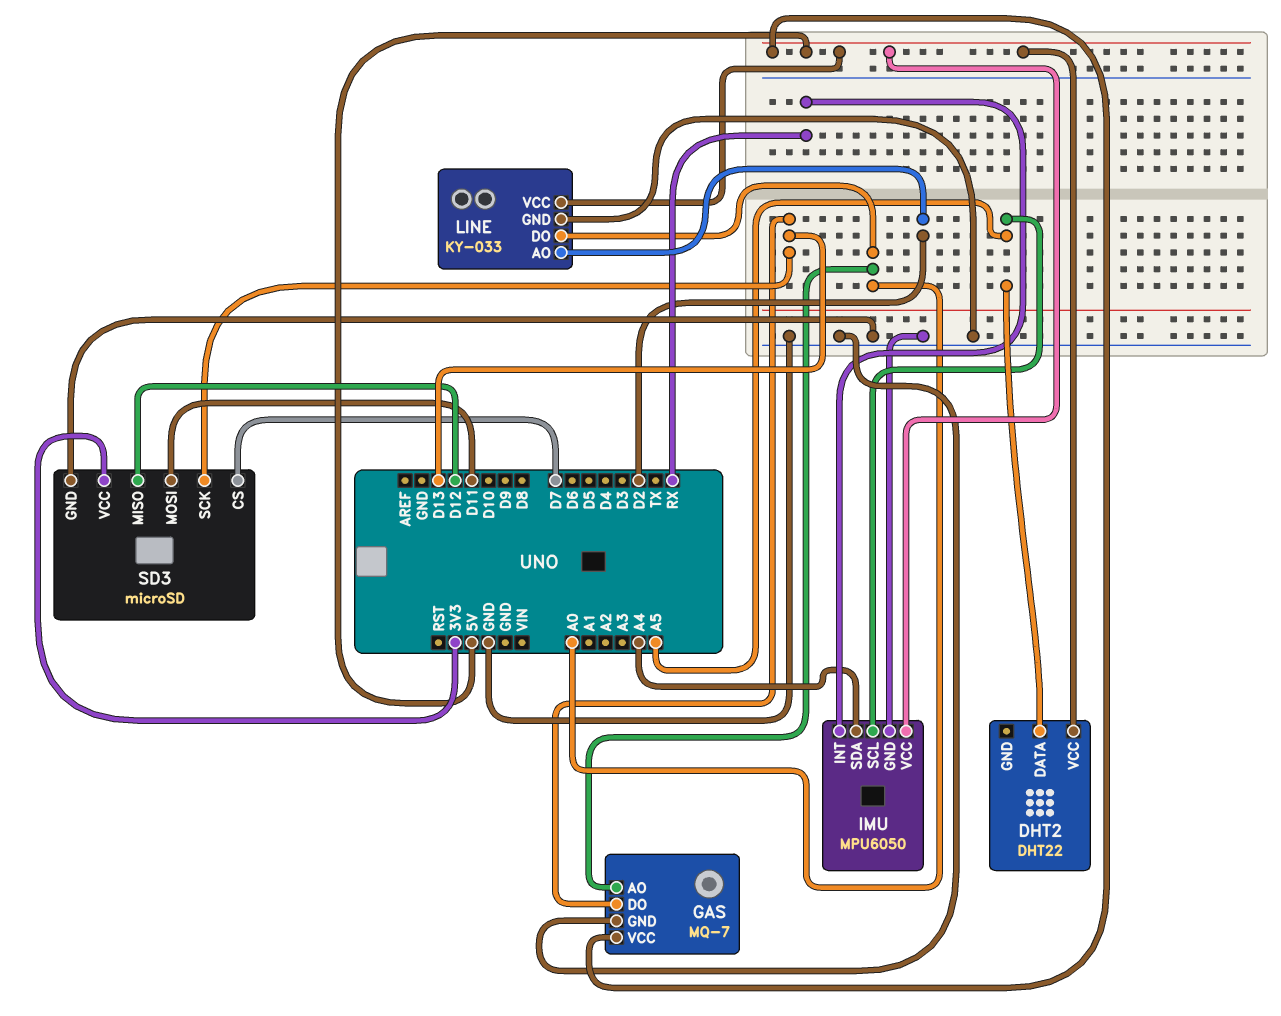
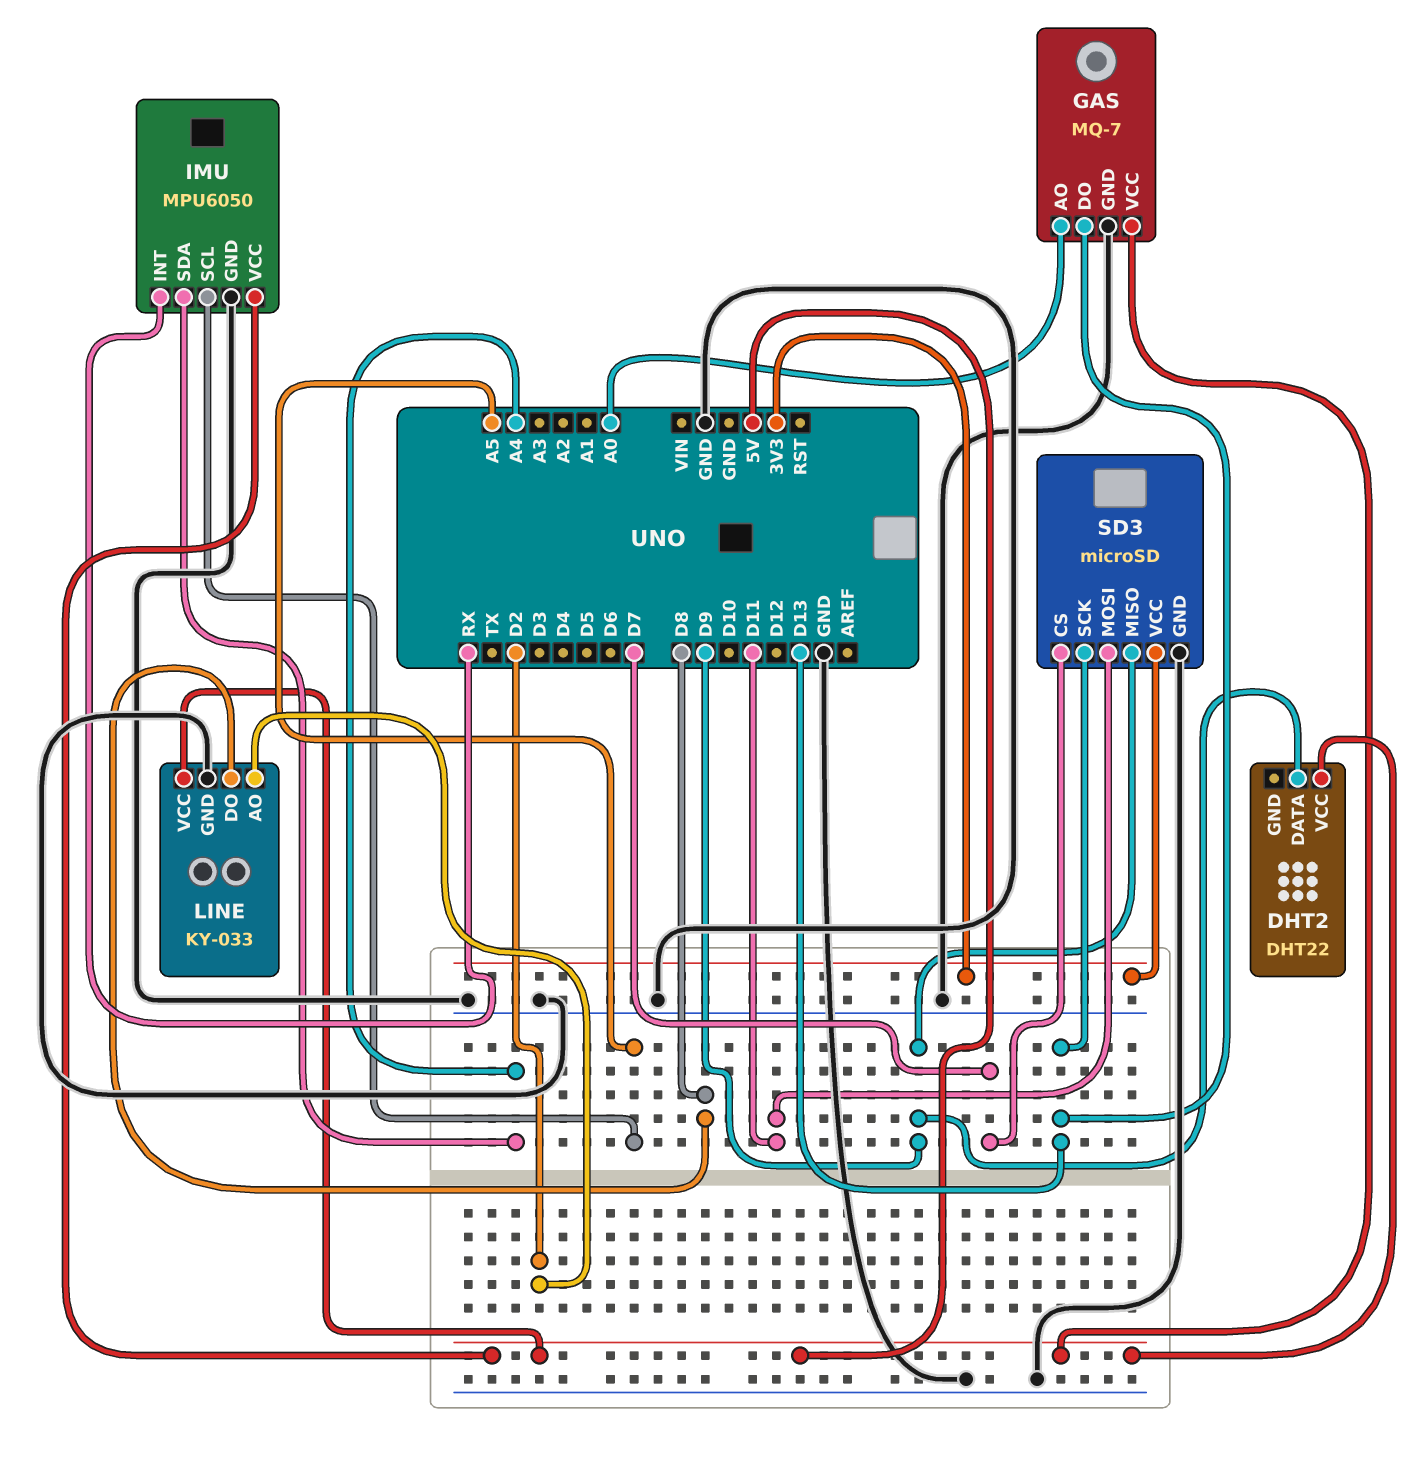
DHT2 pin DATA: A5 -> D9
LINE pin DO: A0 -> D8
SD3 pin MISO: D12 -> D9

